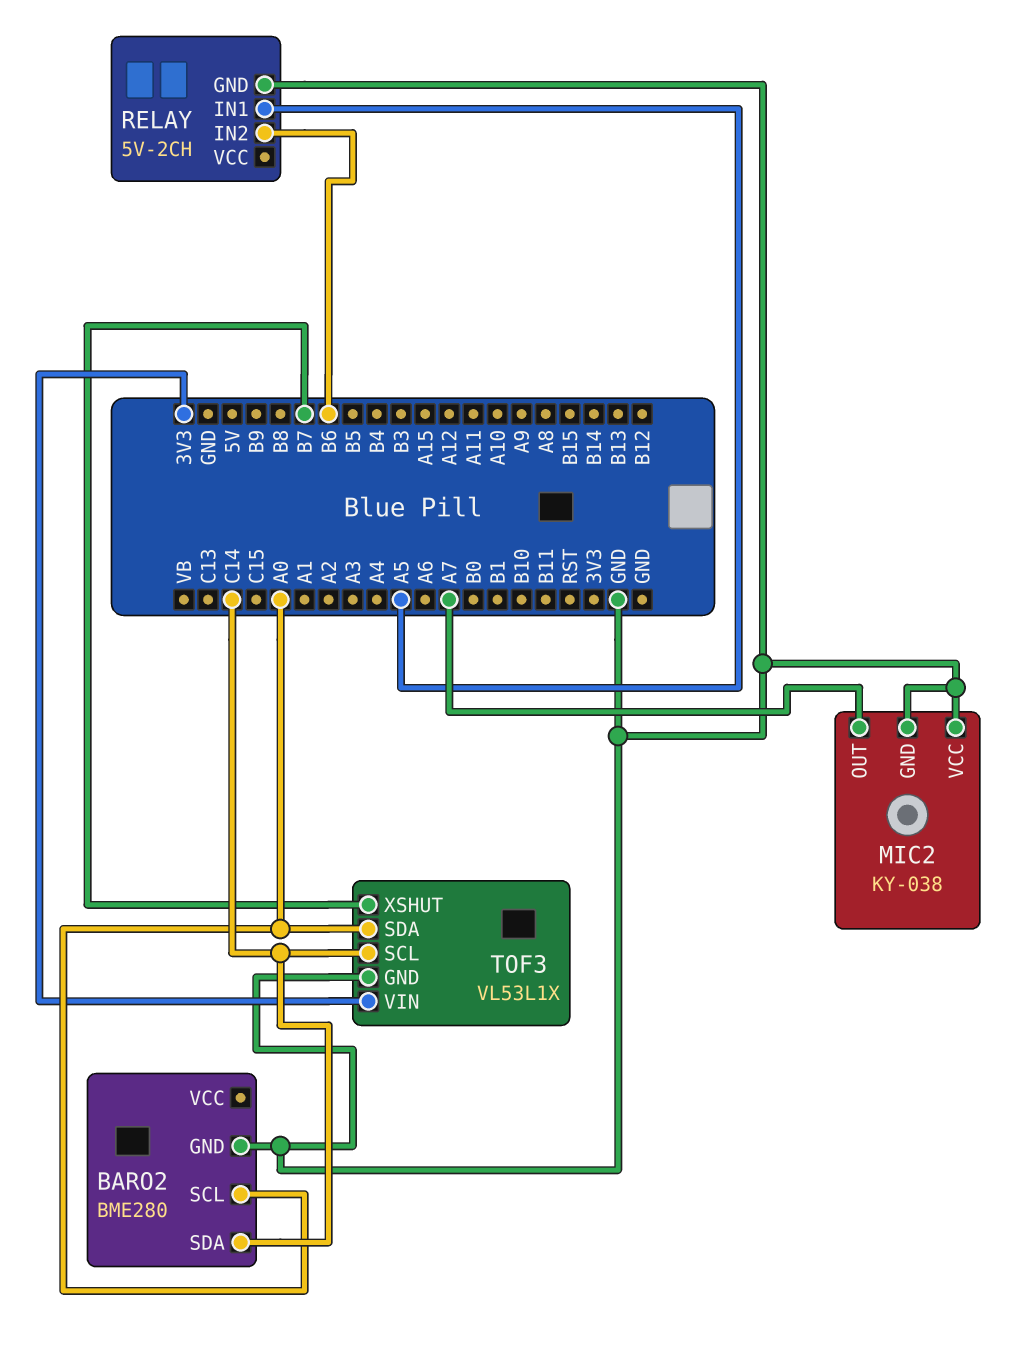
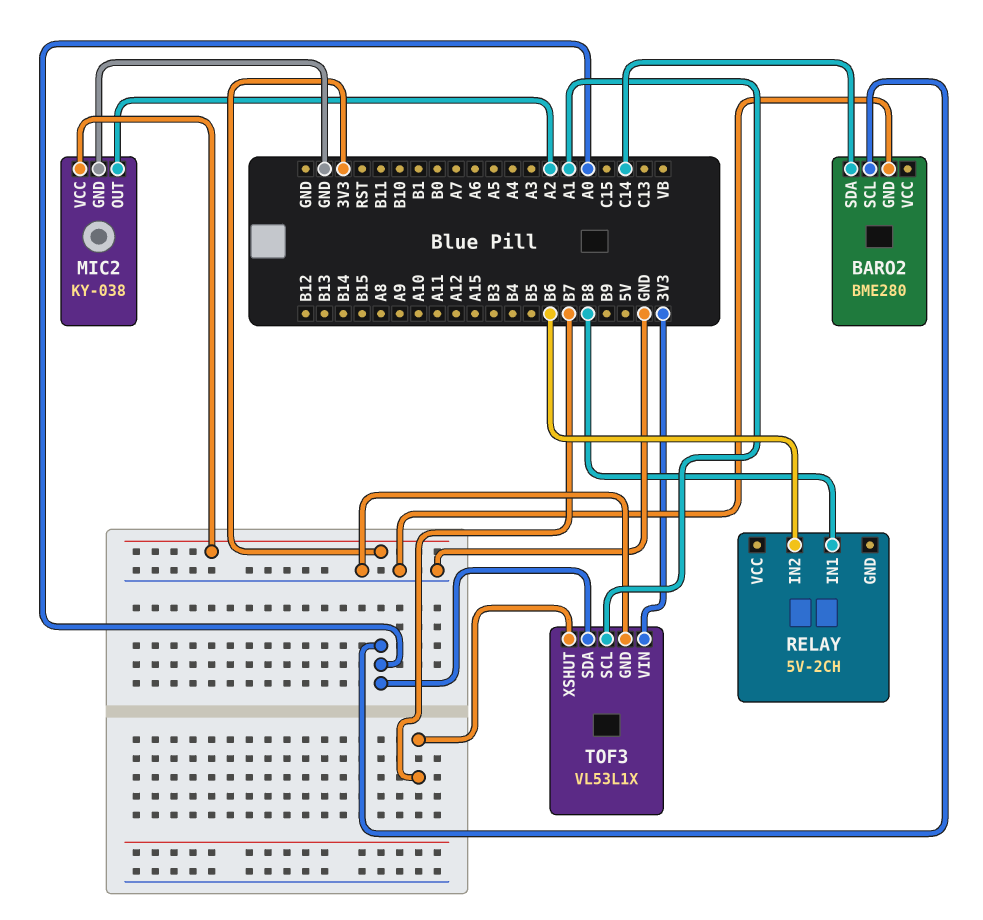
MIC2 pin OUT: A7 -> A2
MIC2 pin VCC: GND -> 3V3
RELAY pin GND: GND -> none
RELAY pin IN1: A5 -> B8
TOF3 pin SCL: C14 -> A1

